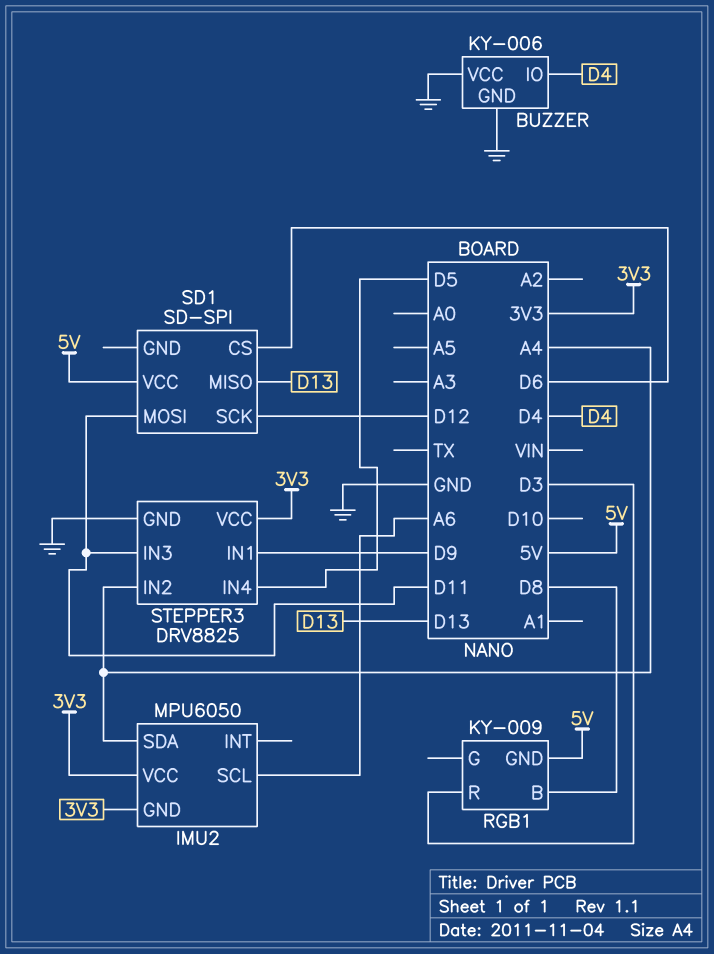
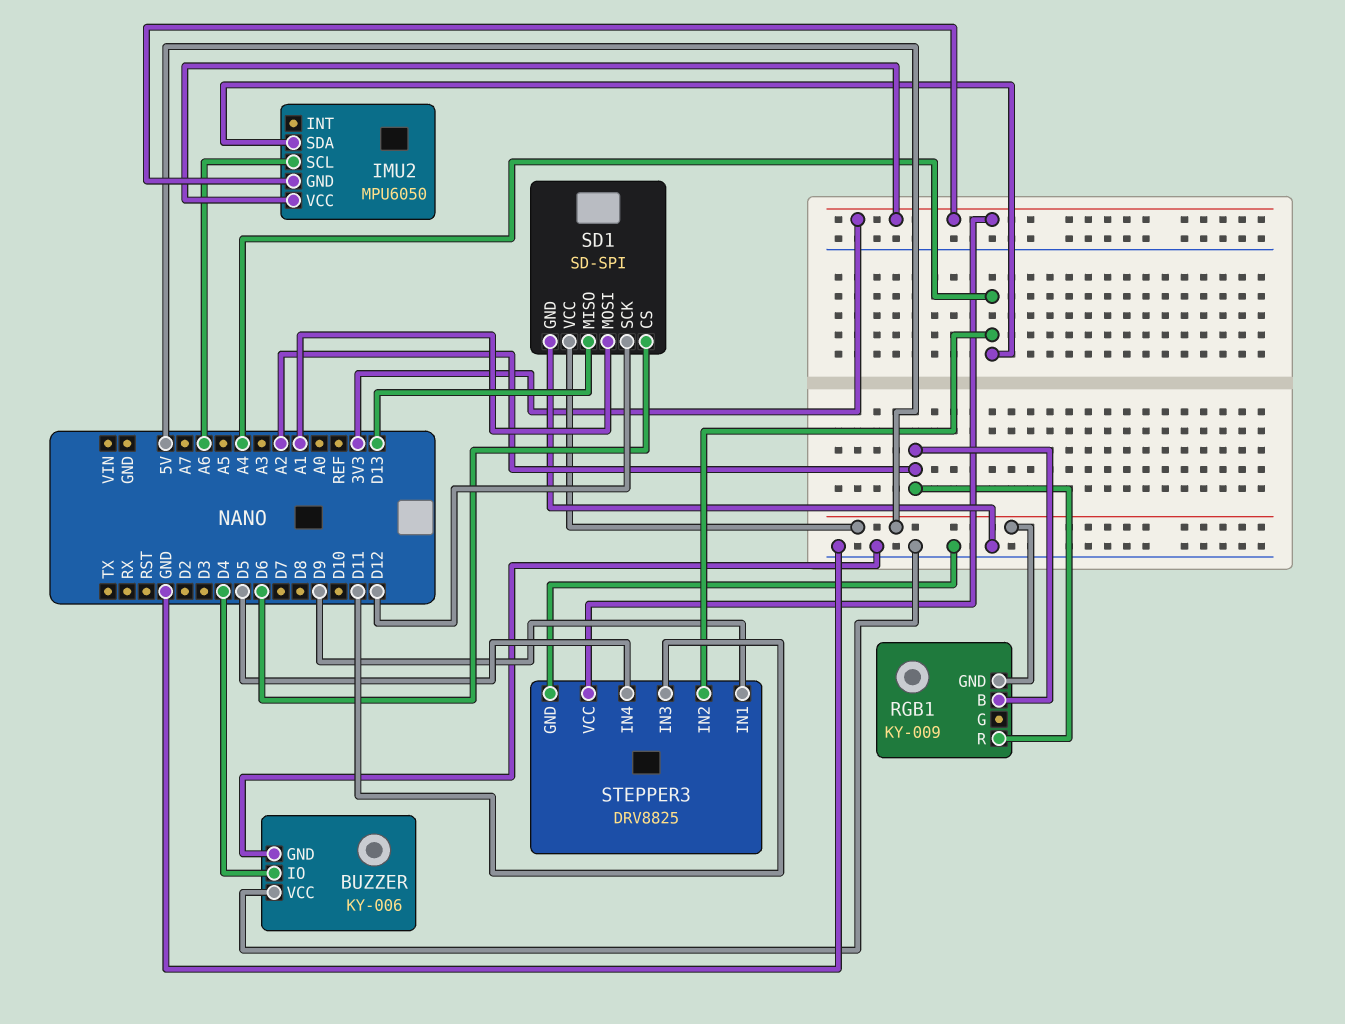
RGB1 pin B: D8 -> A2
RGB1 pin R: D3 -> A2
SD1 pin GND: none -> GND
SD1 pin MOSI: D11 -> A1

